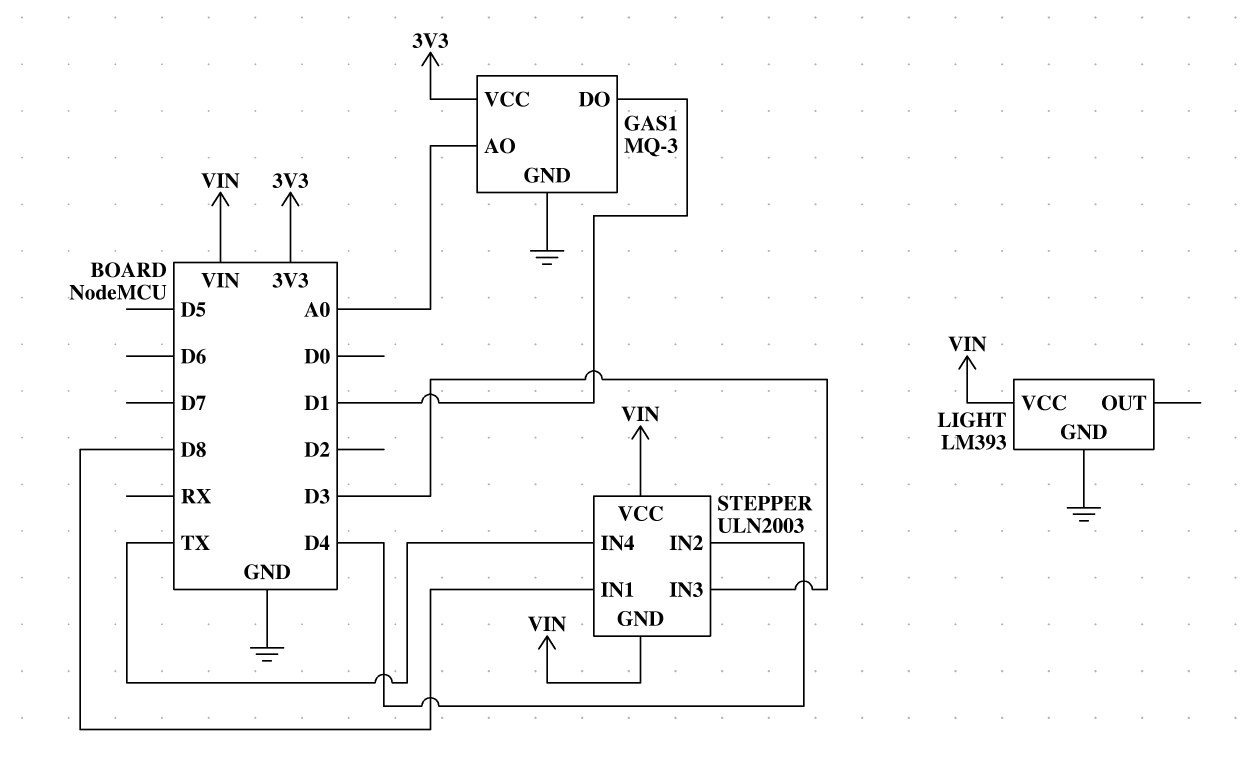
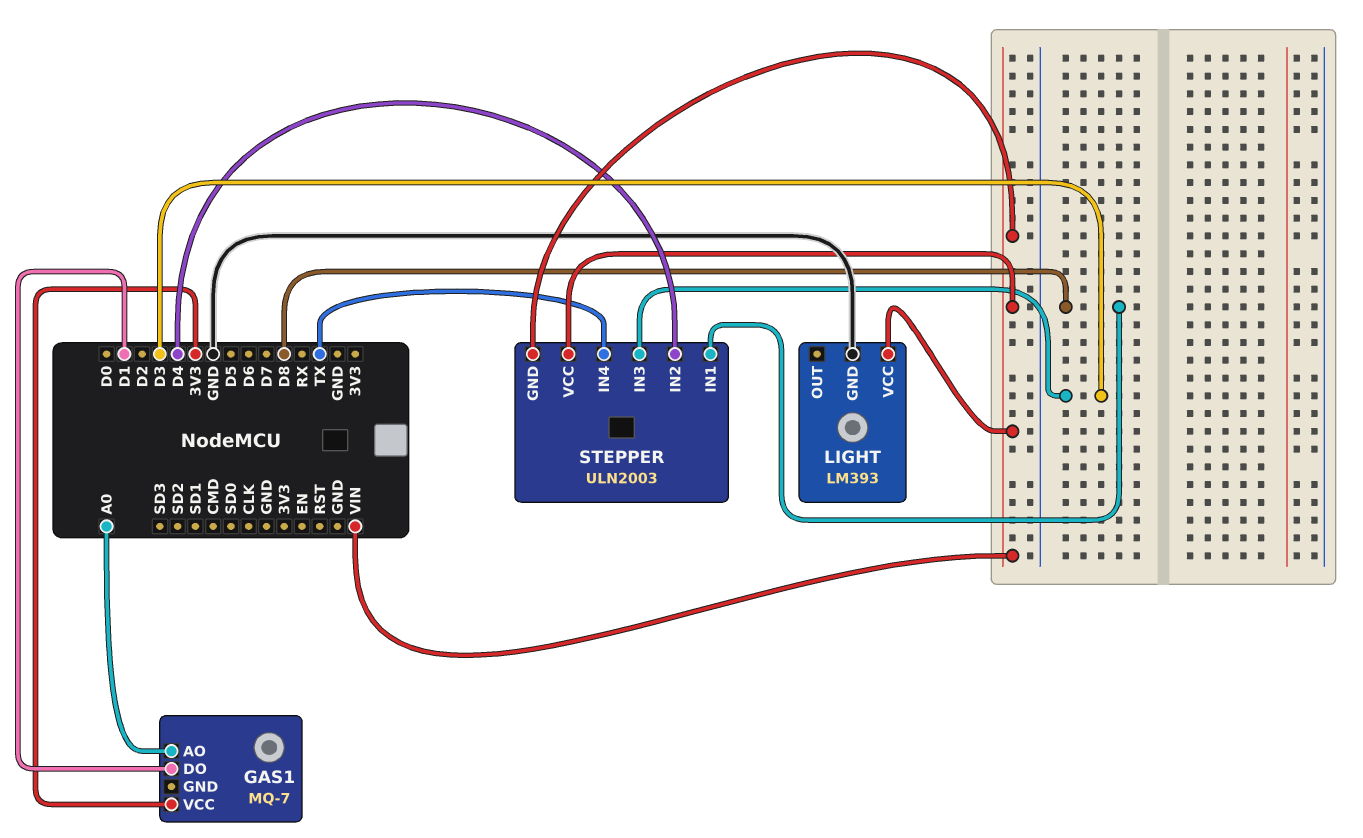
GAS1: MQ-3 -> MQ-7
GAS1 pin GND: GND -> none

